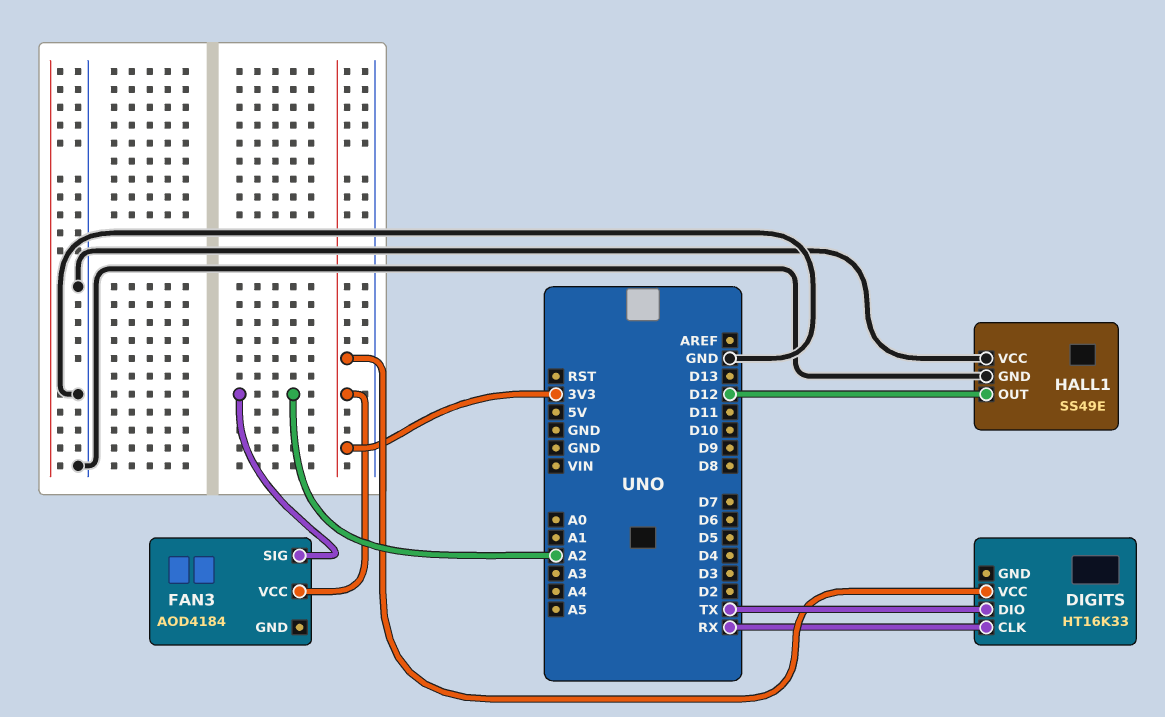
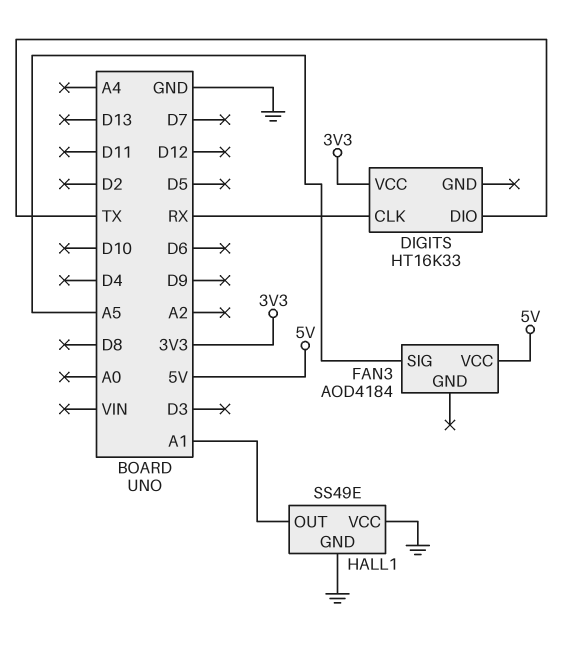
FAN3 pin SIG: A2 -> A5
FAN3 pin VCC: 3V3 -> 5V
HALL1 pin OUT: D12 -> A1

